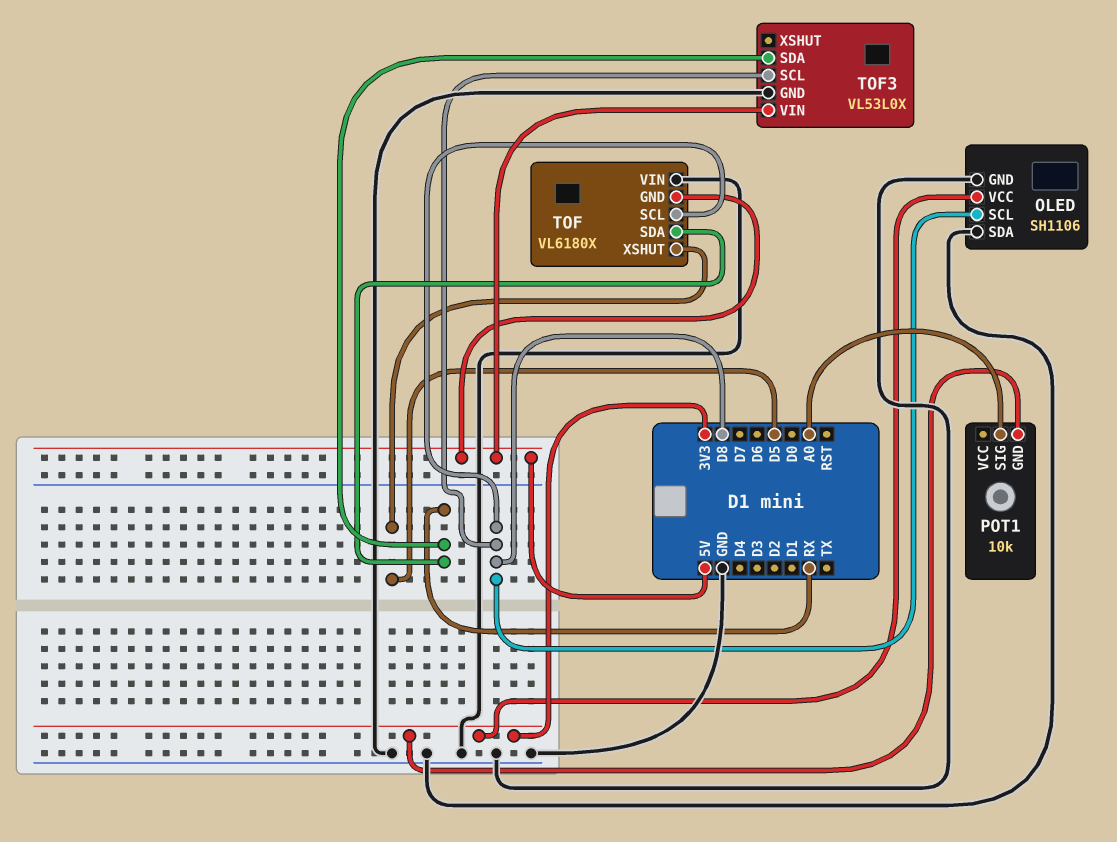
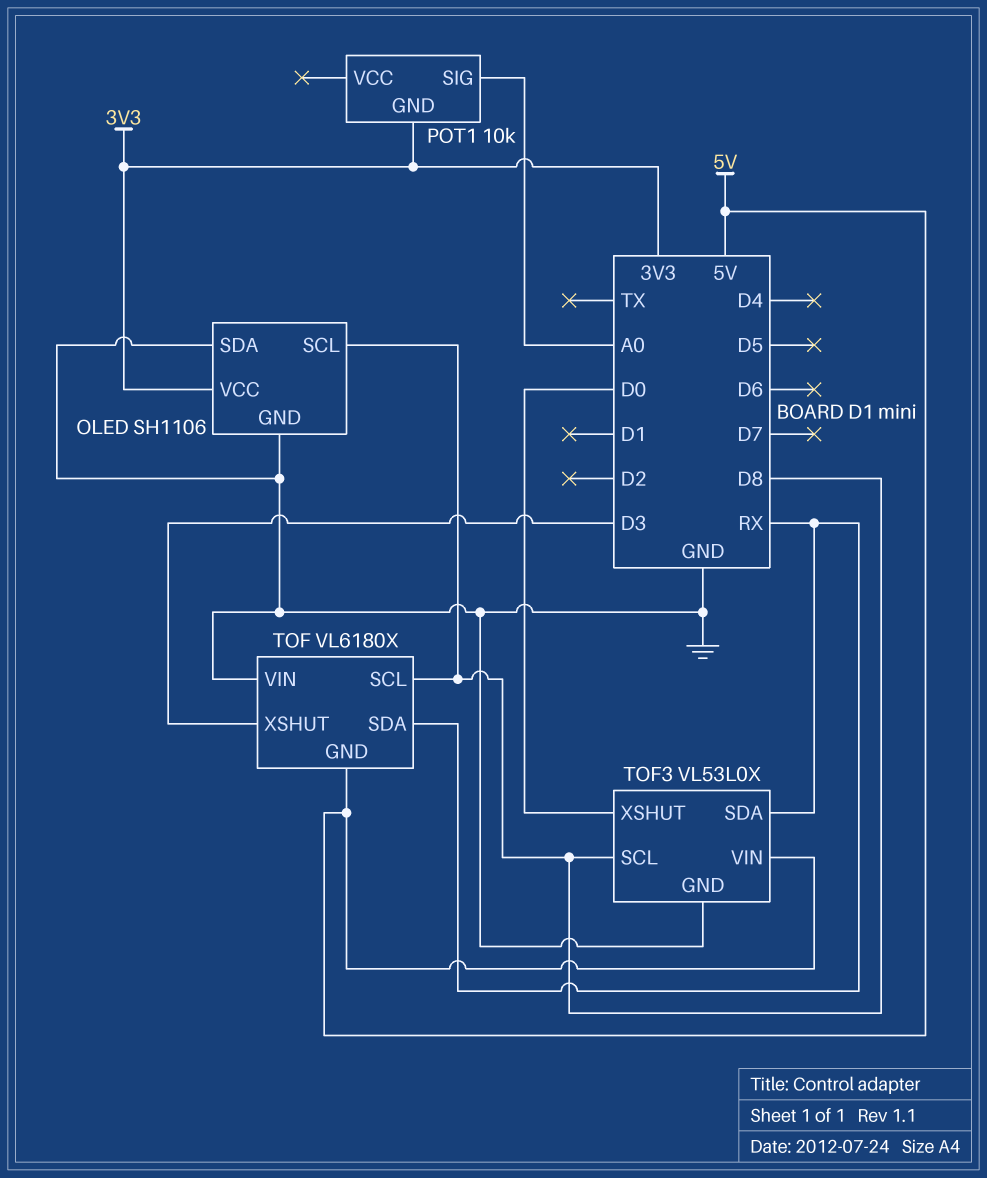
TOF pin XSHUT: D5 -> D3
TOF3 pin XSHUT: none -> D0

